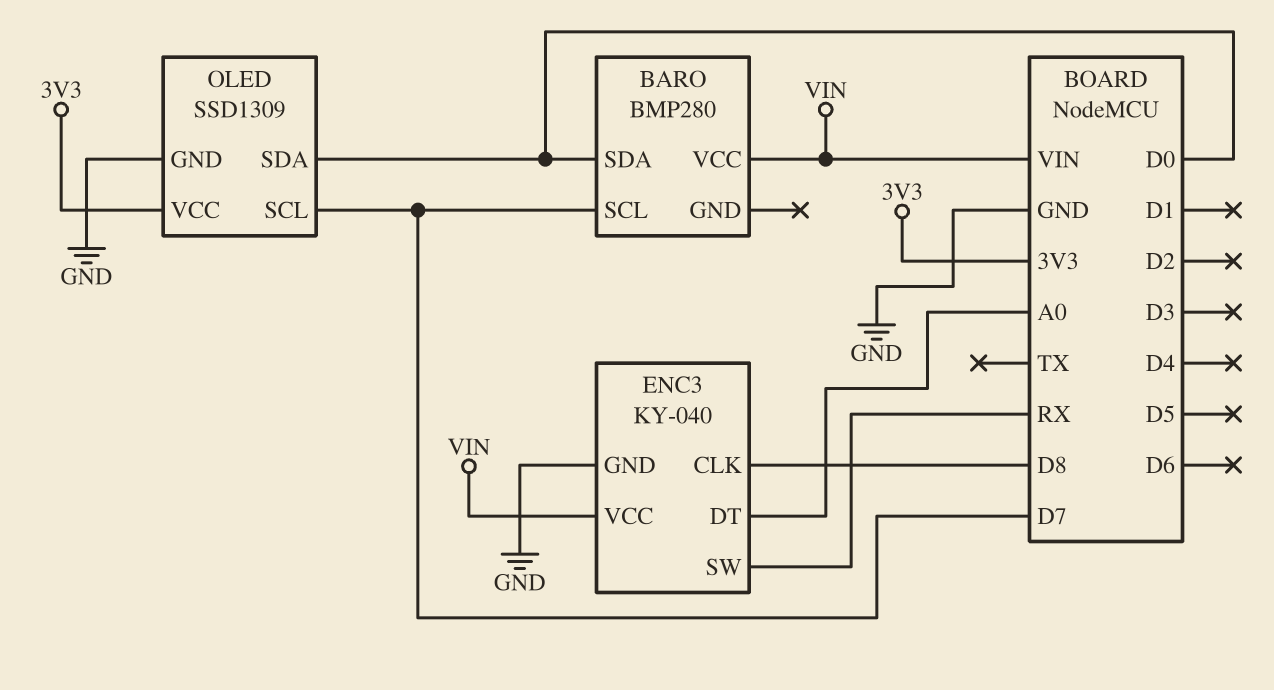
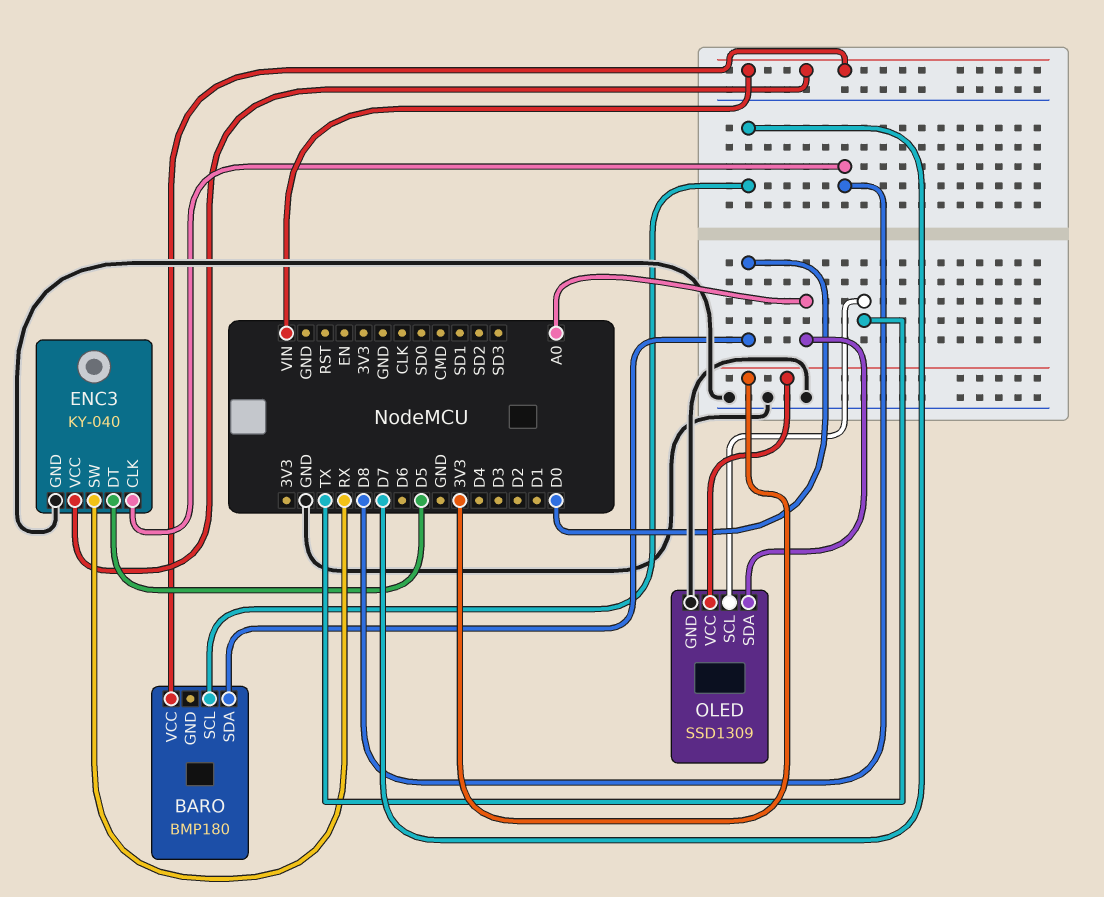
BARO: BMP280 -> BMP180
ENC3 pin DT: A0 -> D5
OLED pin SCL: D7 -> TX
OLED pin SDA: D0 -> A0

